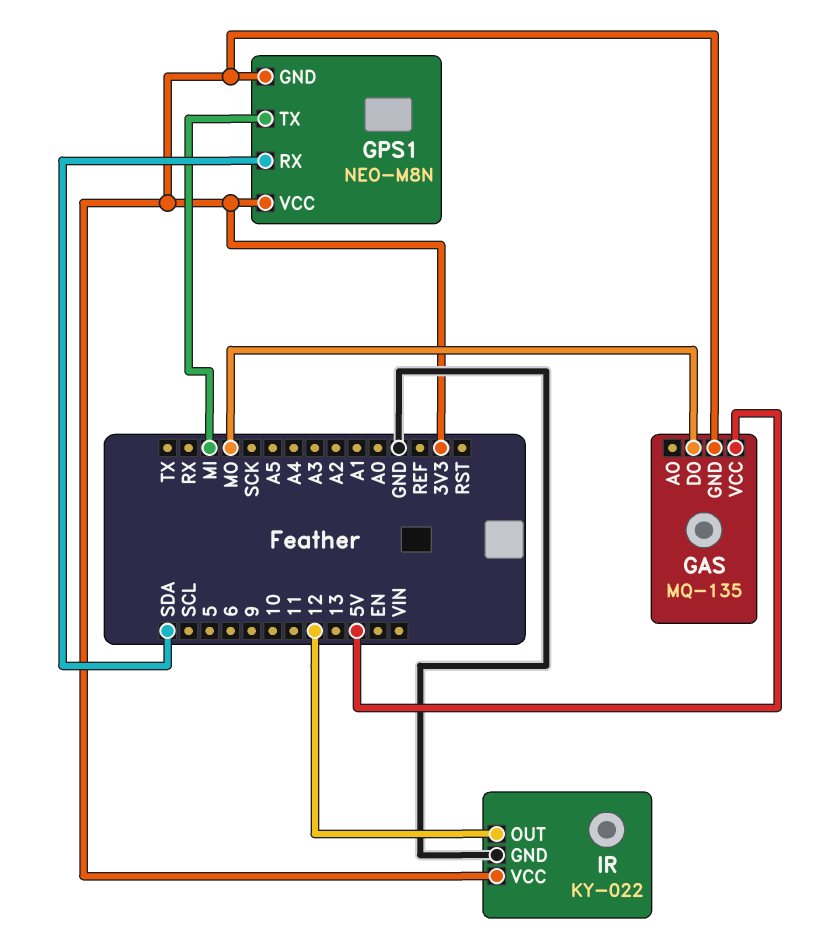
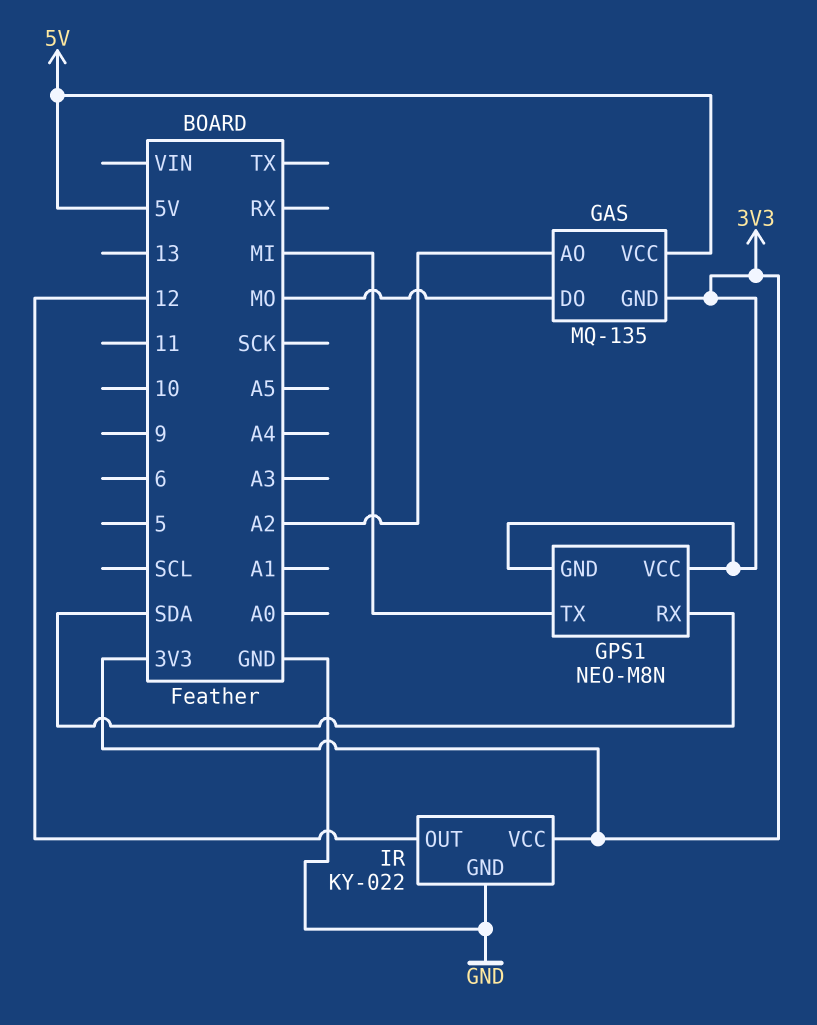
GAS pin AO: none -> A2

